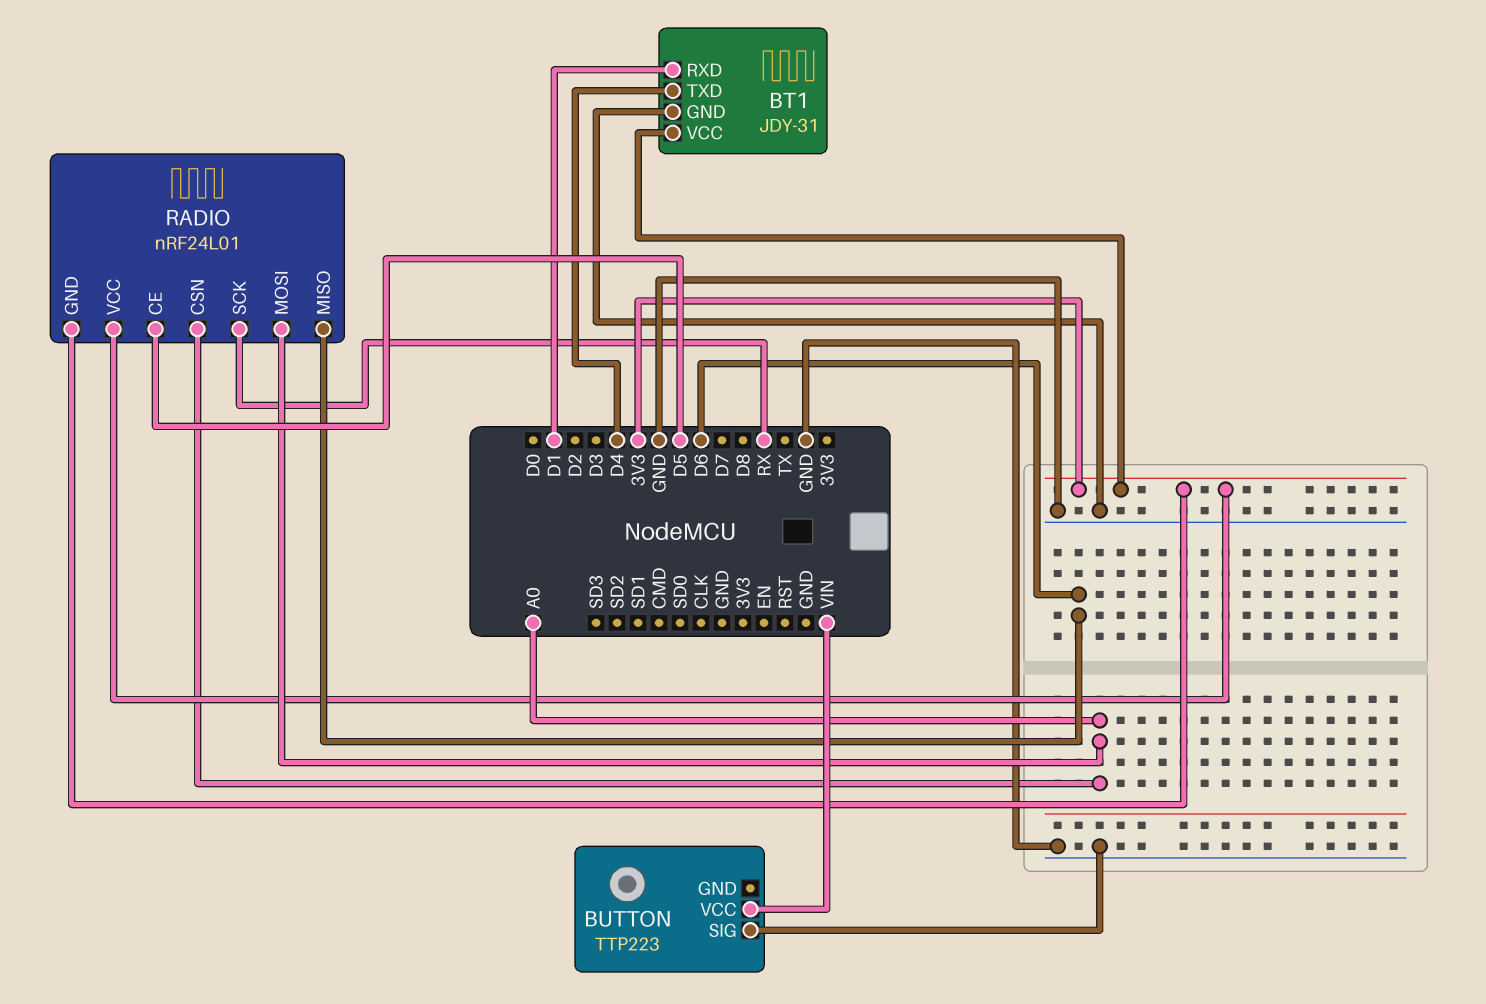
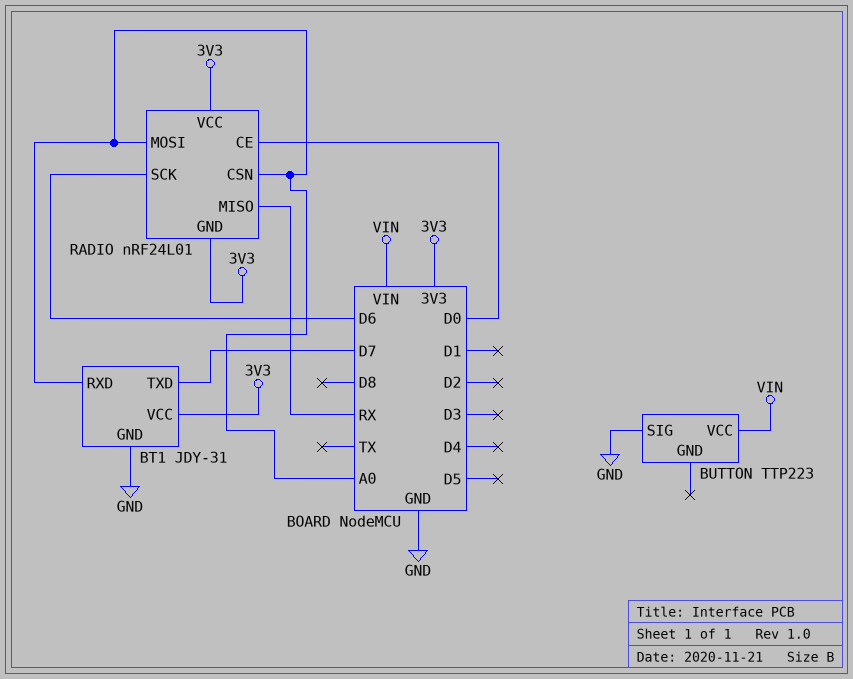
BT1 pin RXD: D1 -> A0
BT1 pin TXD: D4 -> D7
RADIO pin CE: D5 -> D0
RADIO pin MISO: D6 -> RX
RADIO pin SCK: RX -> D6

